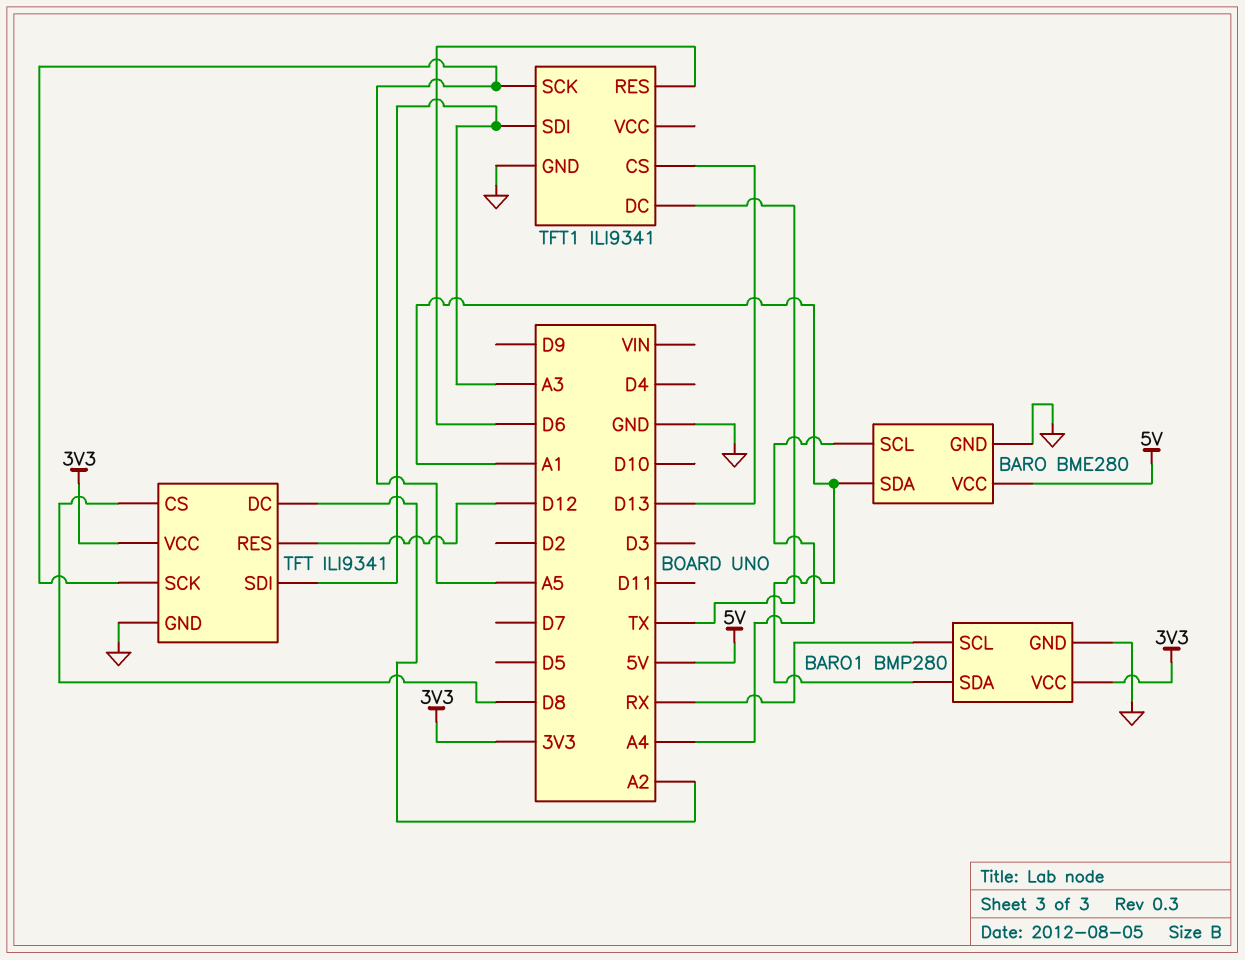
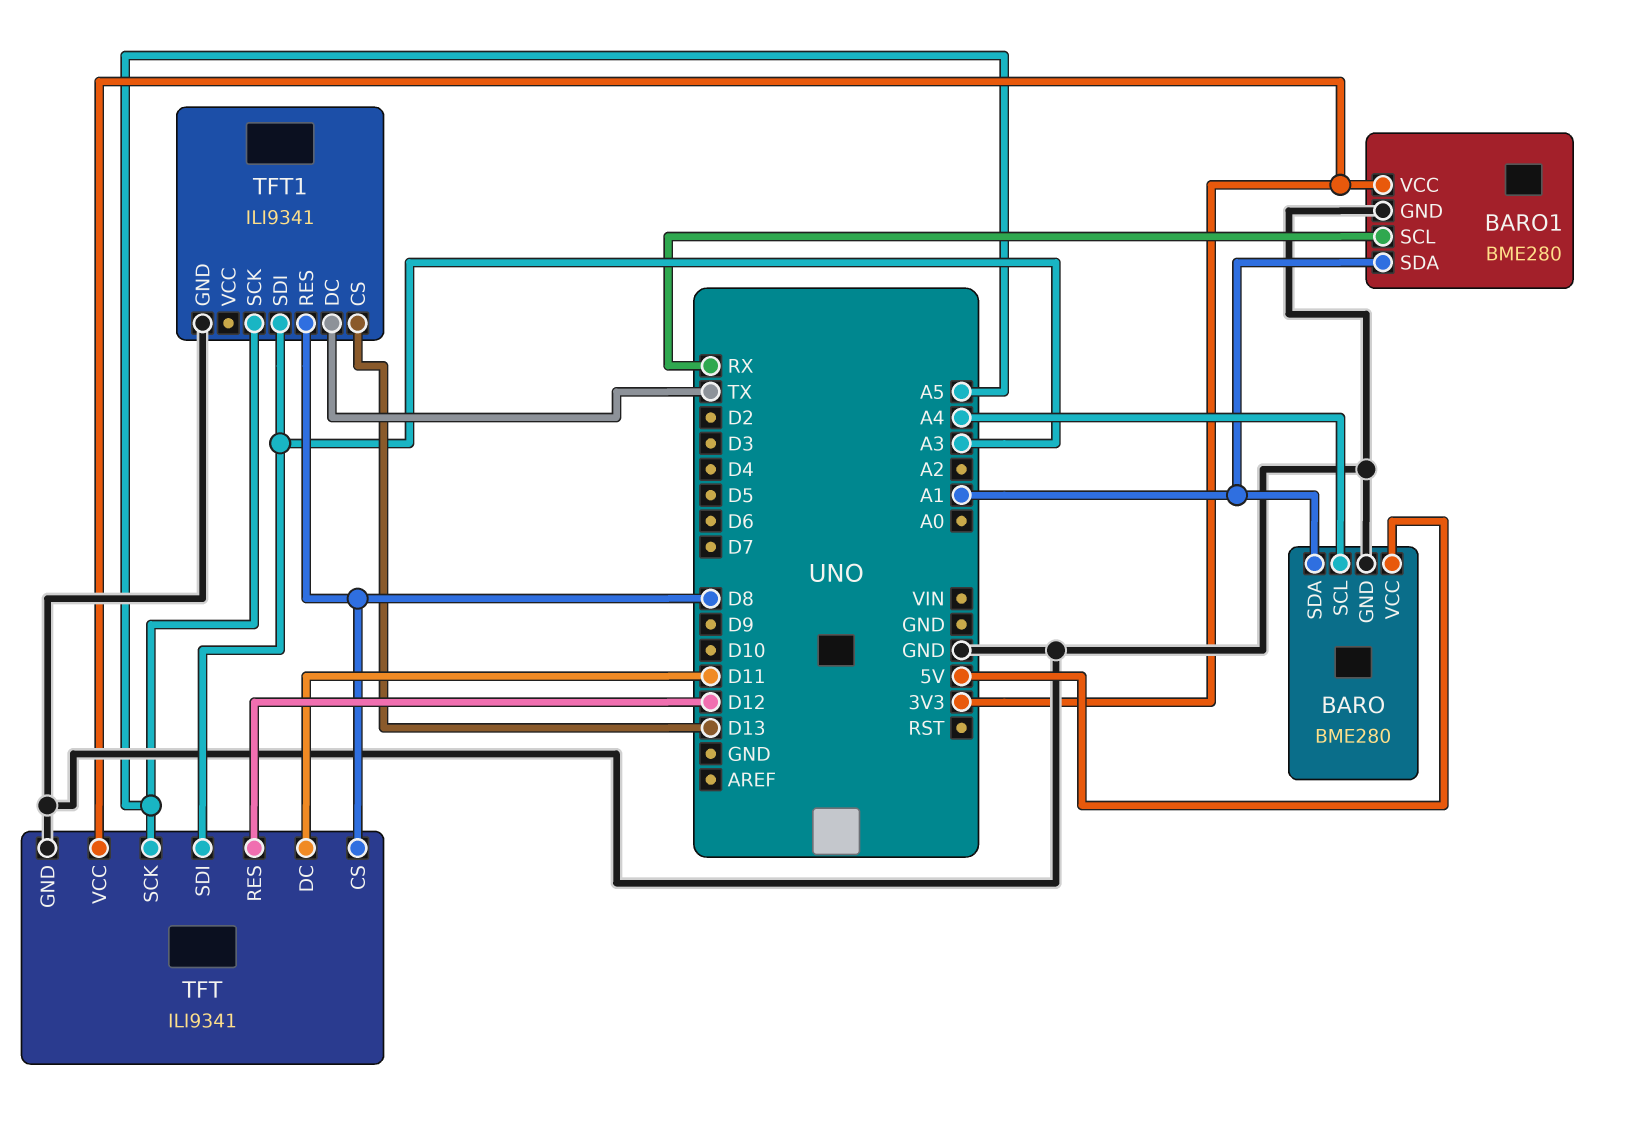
BARO1: BMP280 -> BME280
TFT pin DC: A2 -> D11
TFT1 pin RES: D6 -> D8

